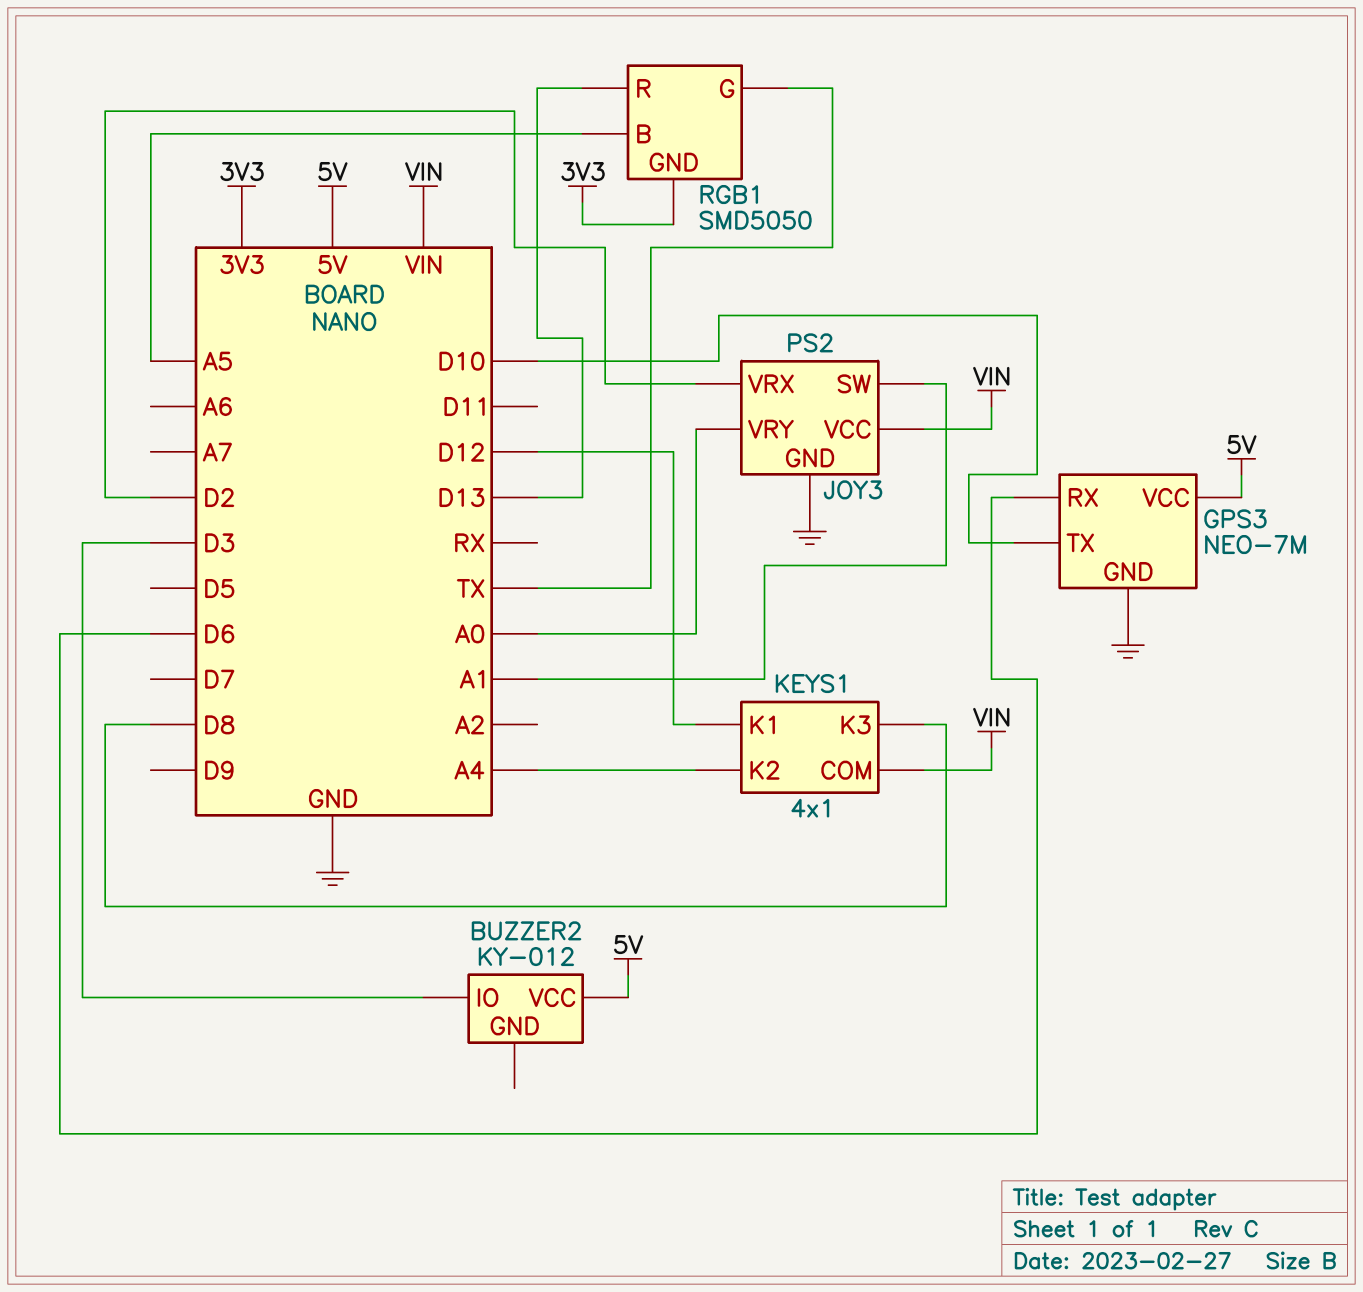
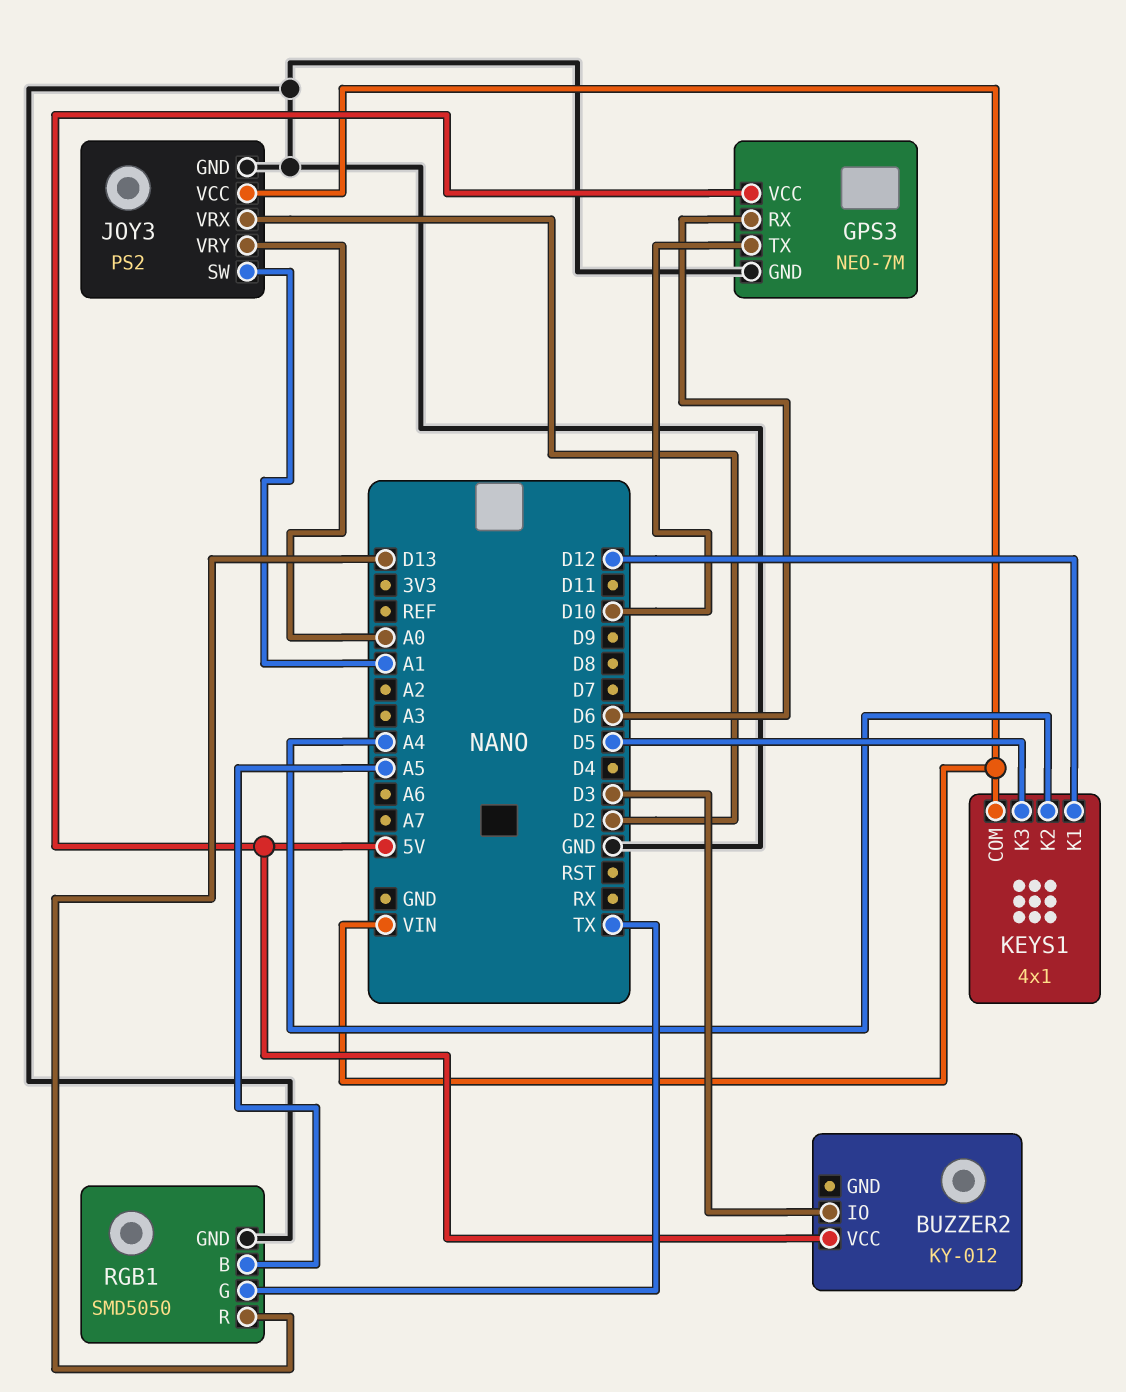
KEYS1 pin K3: D8 -> D5
RGB1 pin GND: 3V3 -> GND

